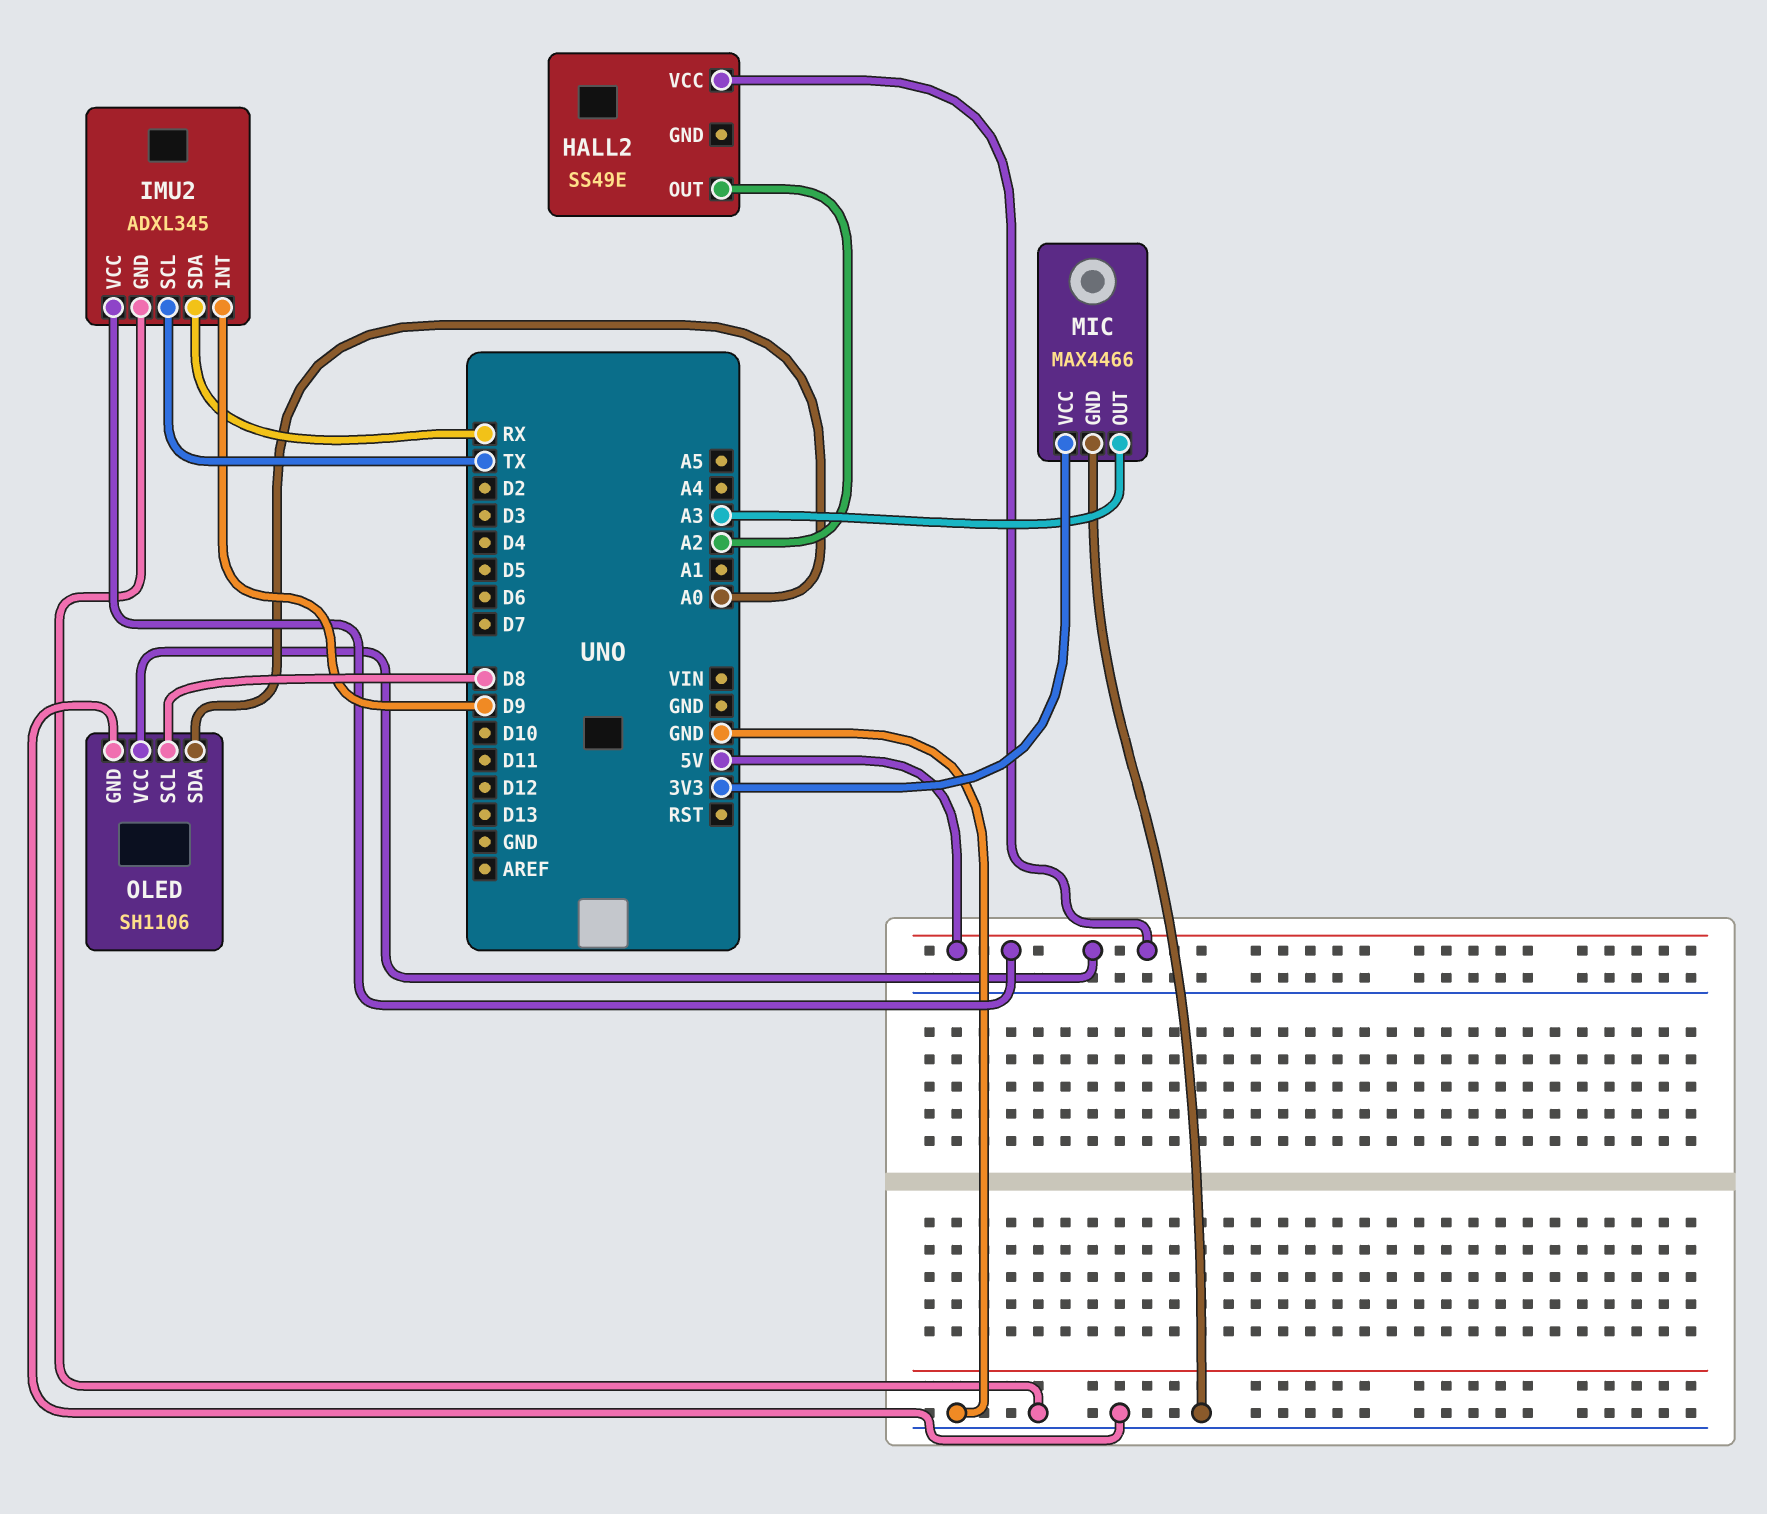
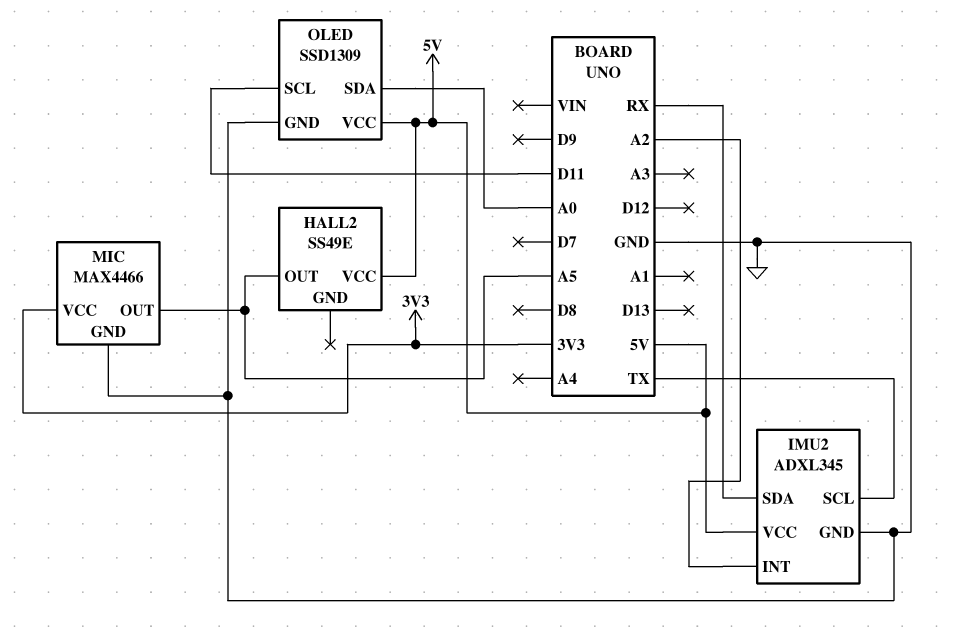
HALL2 pin OUT: A2 -> A5
IMU2 pin INT: D9 -> A2
MIC pin OUT: A3 -> A5
OLED: SH1106 -> SSD1309
OLED pin SCL: D8 -> D11

